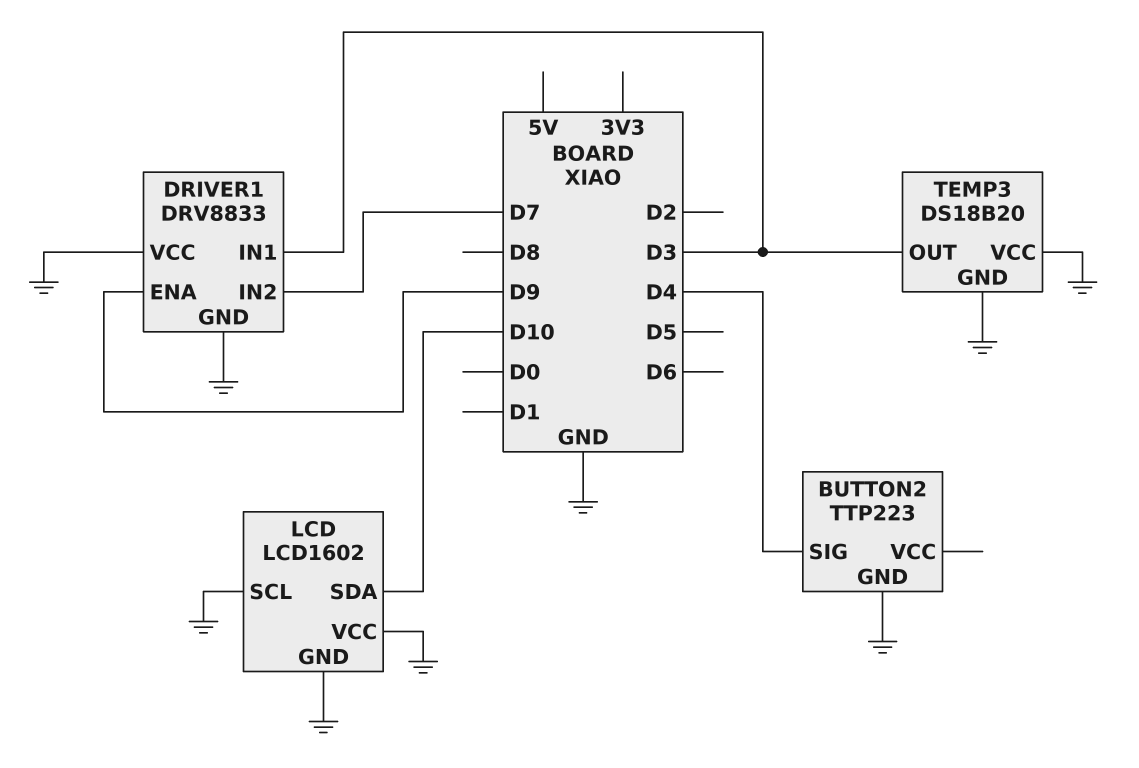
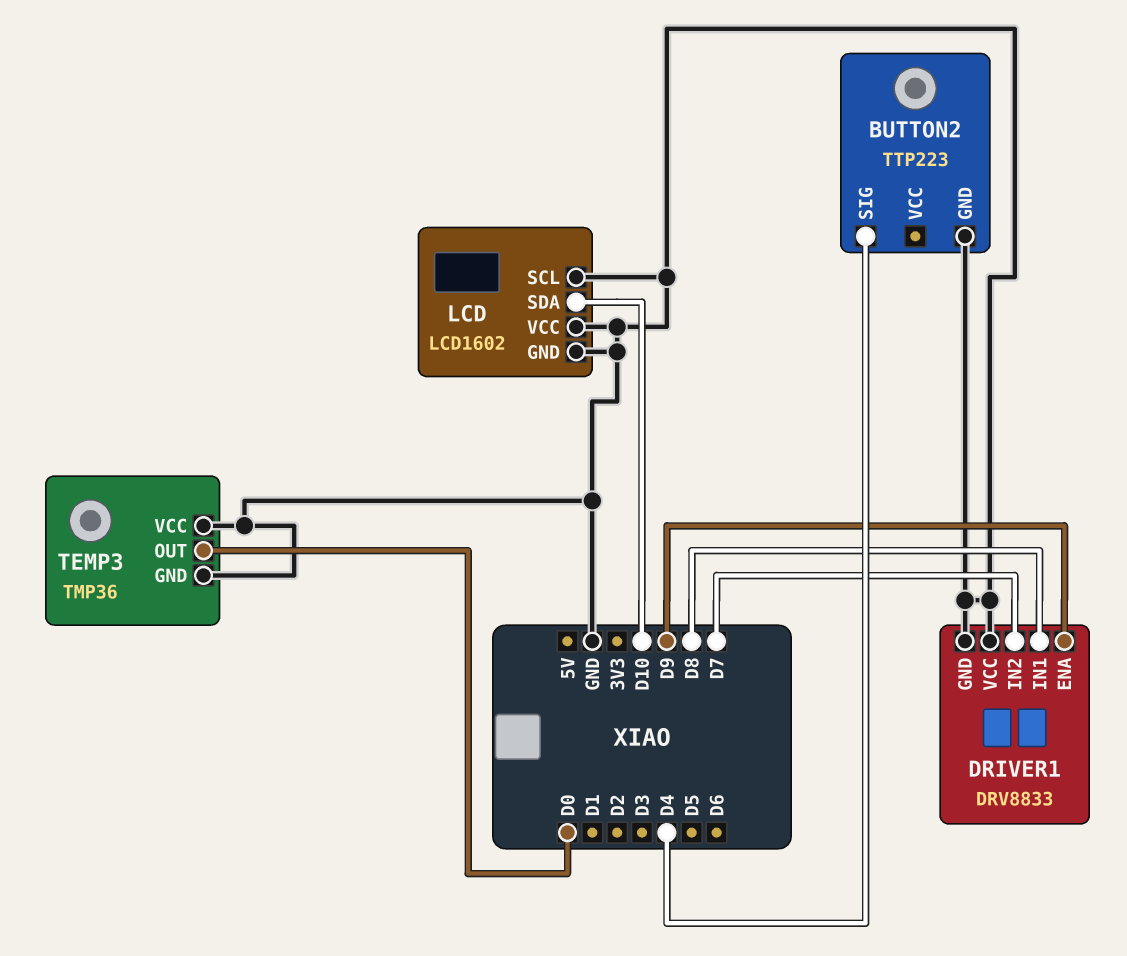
DRIVER1 pin IN1: D3 -> D8
TEMP3: DS18B20 -> TMP36
TEMP3 pin OUT: D3 -> D0

